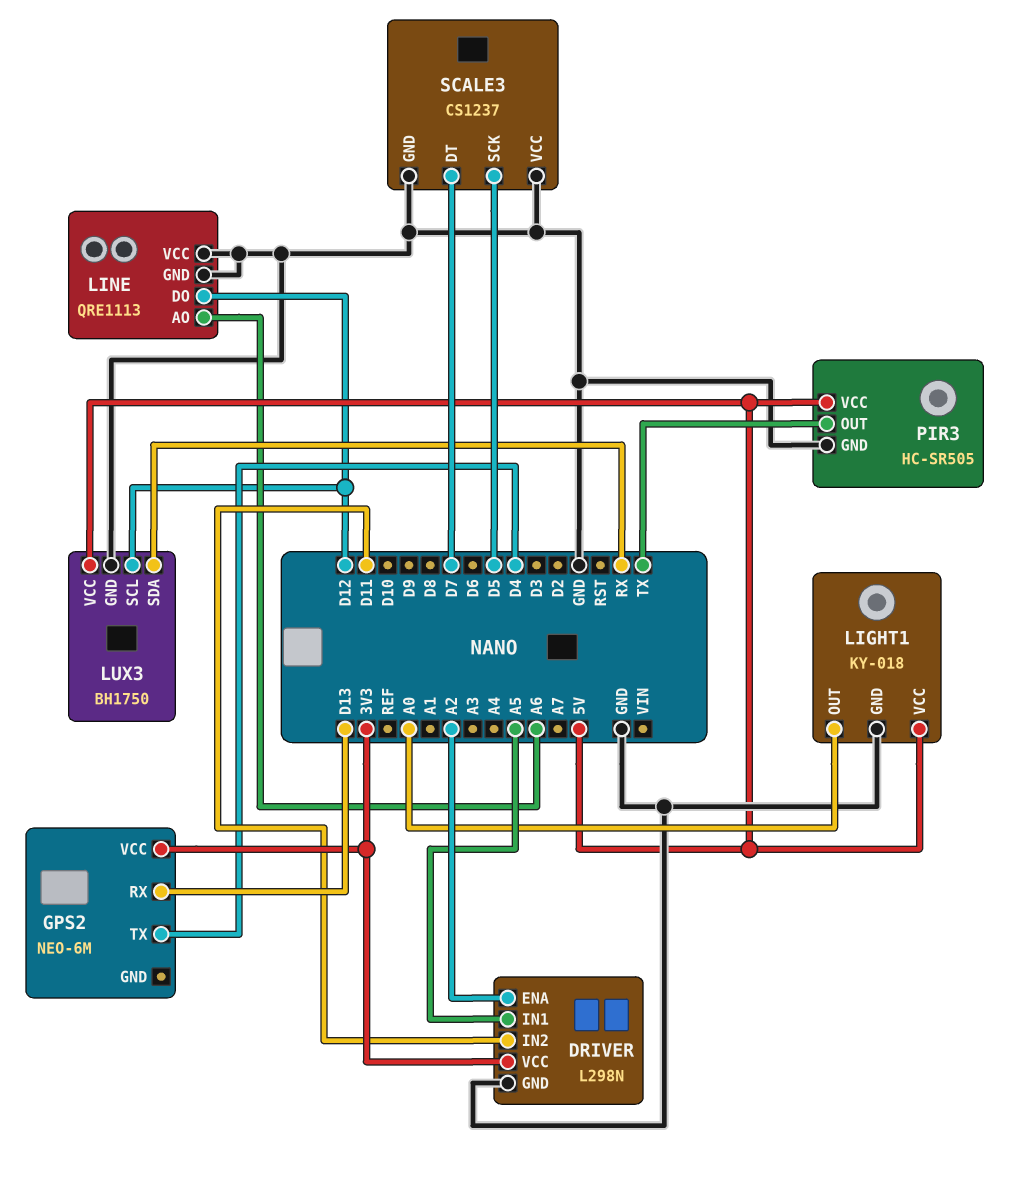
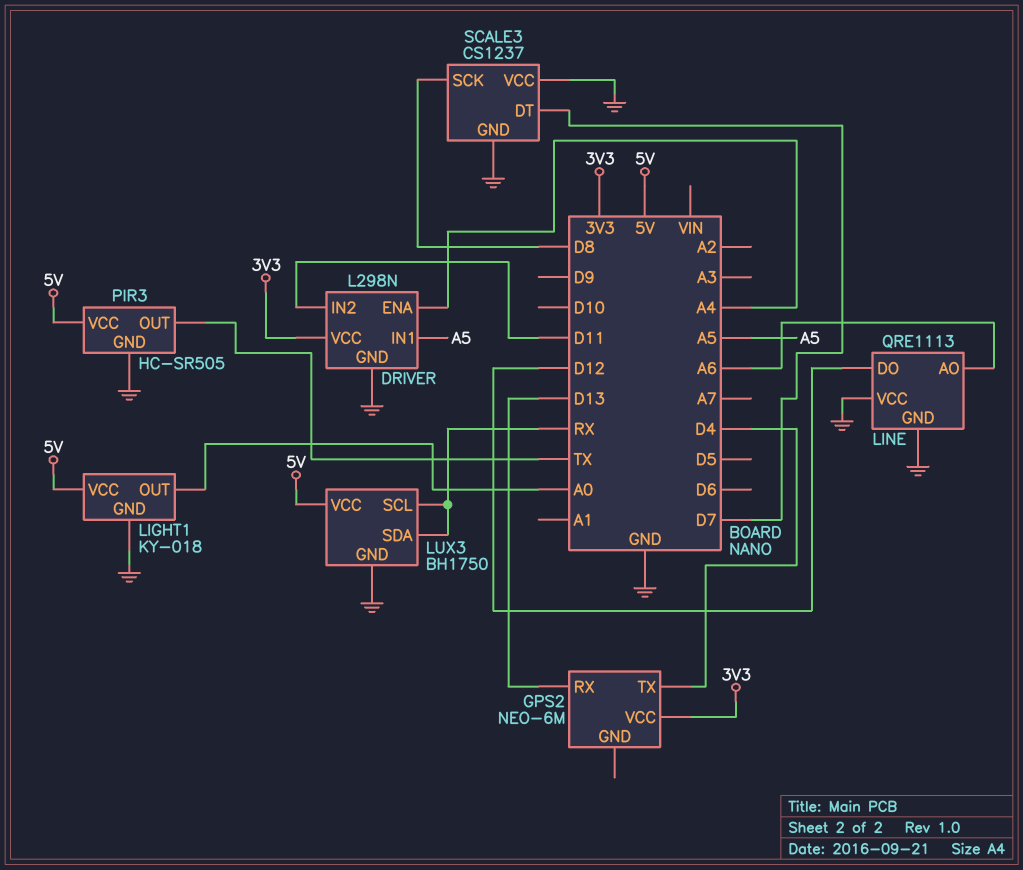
DRIVER pin ENA: A2 -> A4
LUX3 pin SCL: D12 -> RX
SCALE3 pin SCK: D5 -> D8

